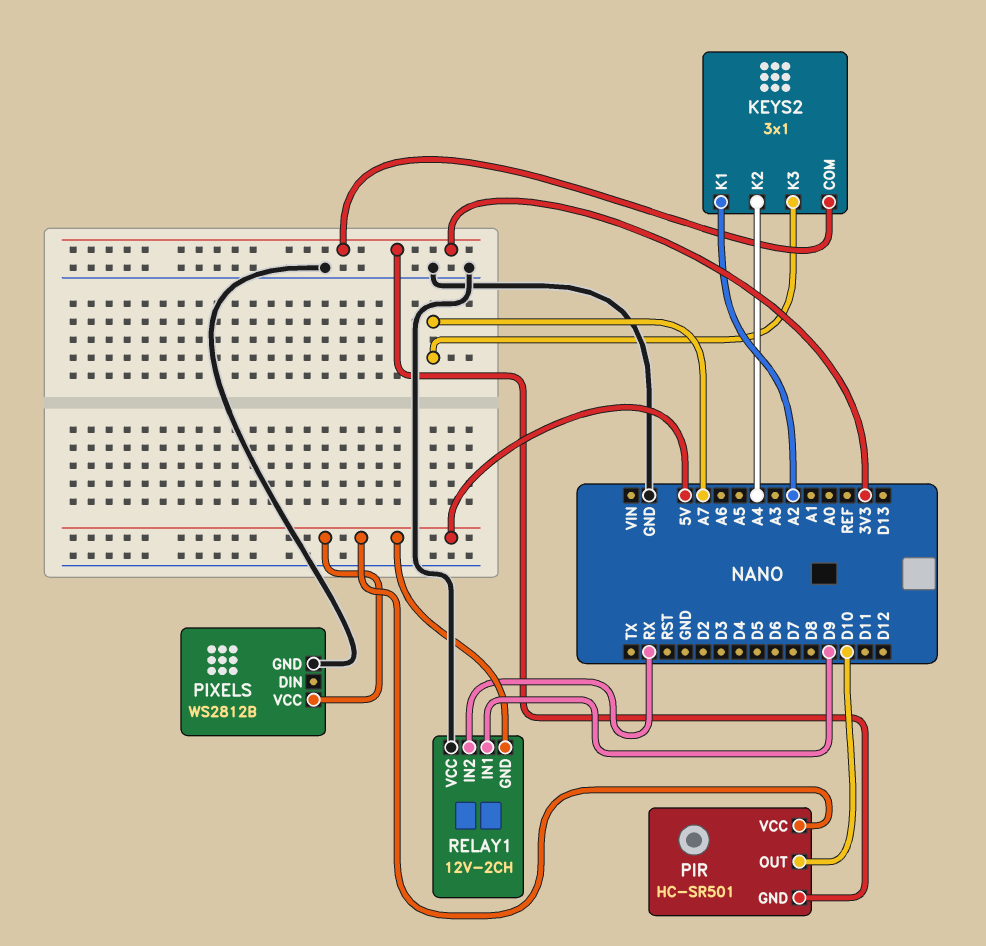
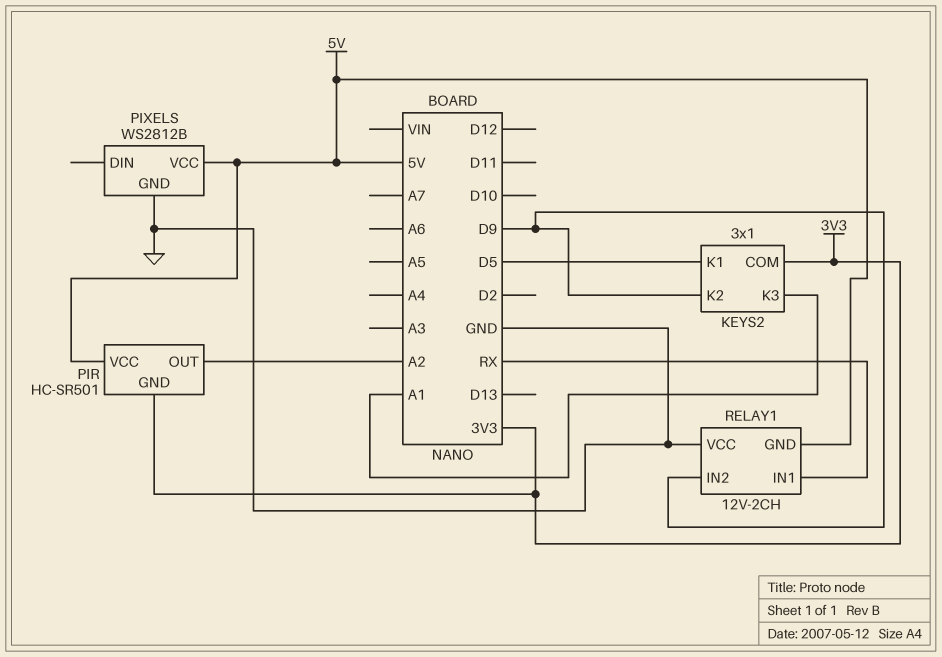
KEYS2 pin K1: A2 -> D5
KEYS2 pin K2: A4 -> D9
KEYS2 pin K3: A7 -> A1
PIR pin OUT: D10 -> A2
RELAY1 pin IN1: D9 -> RX
RELAY1 pin IN2: RX -> D9

